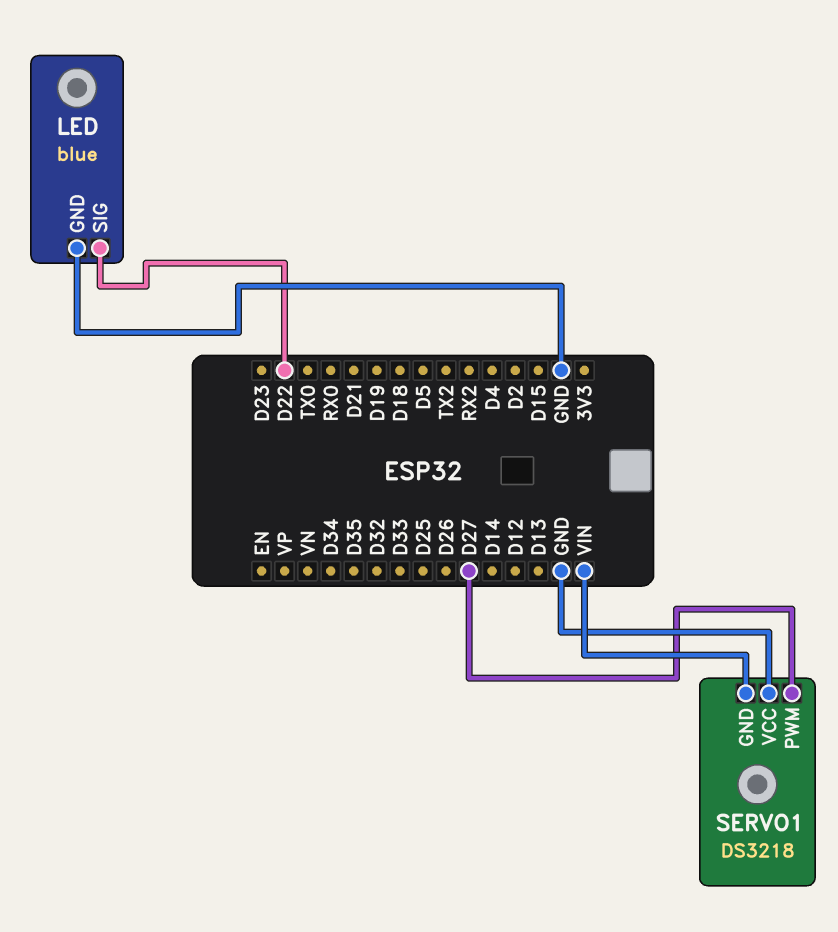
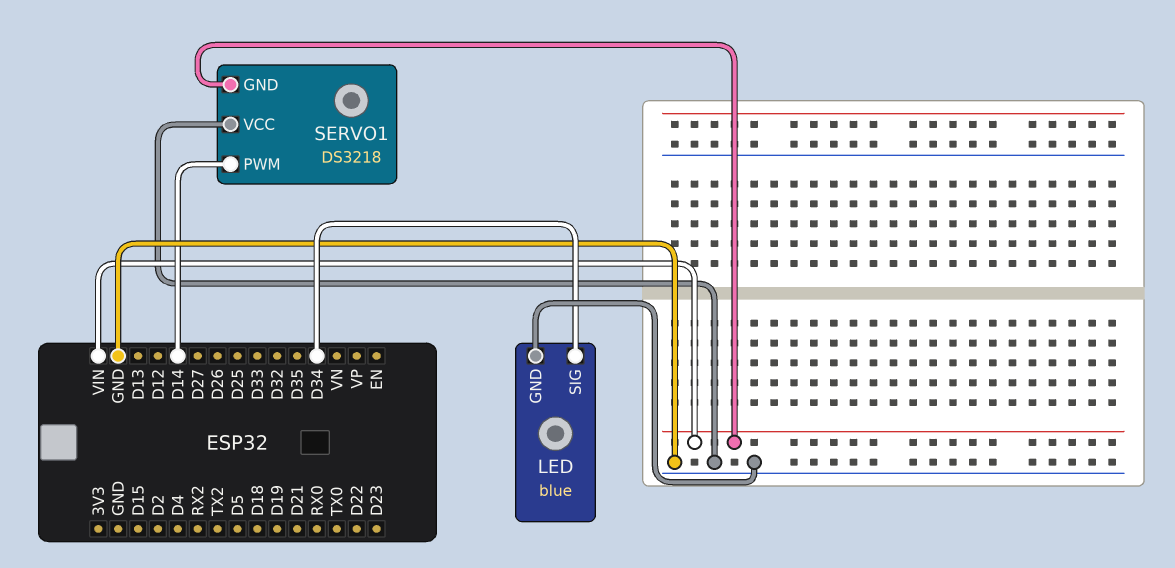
LED pin SIG: D22 -> D34
SERVO1 pin PWM: D27 -> D14

